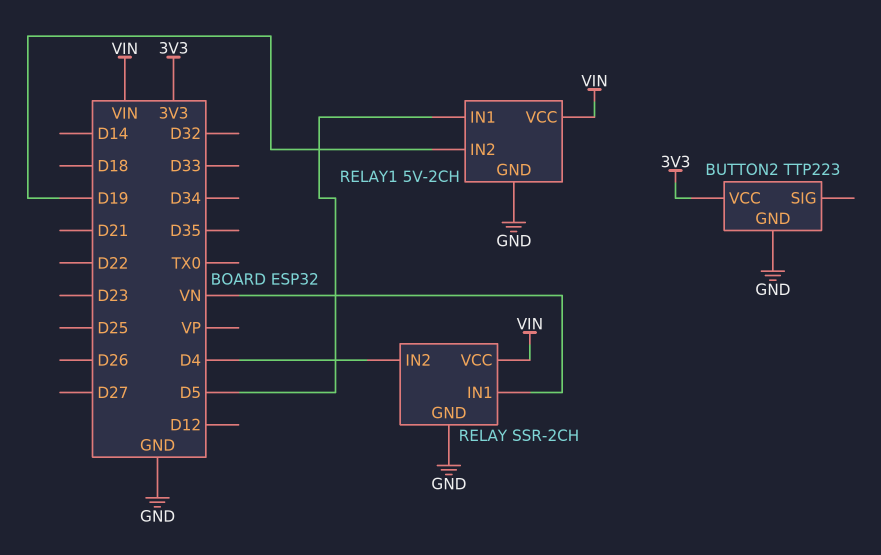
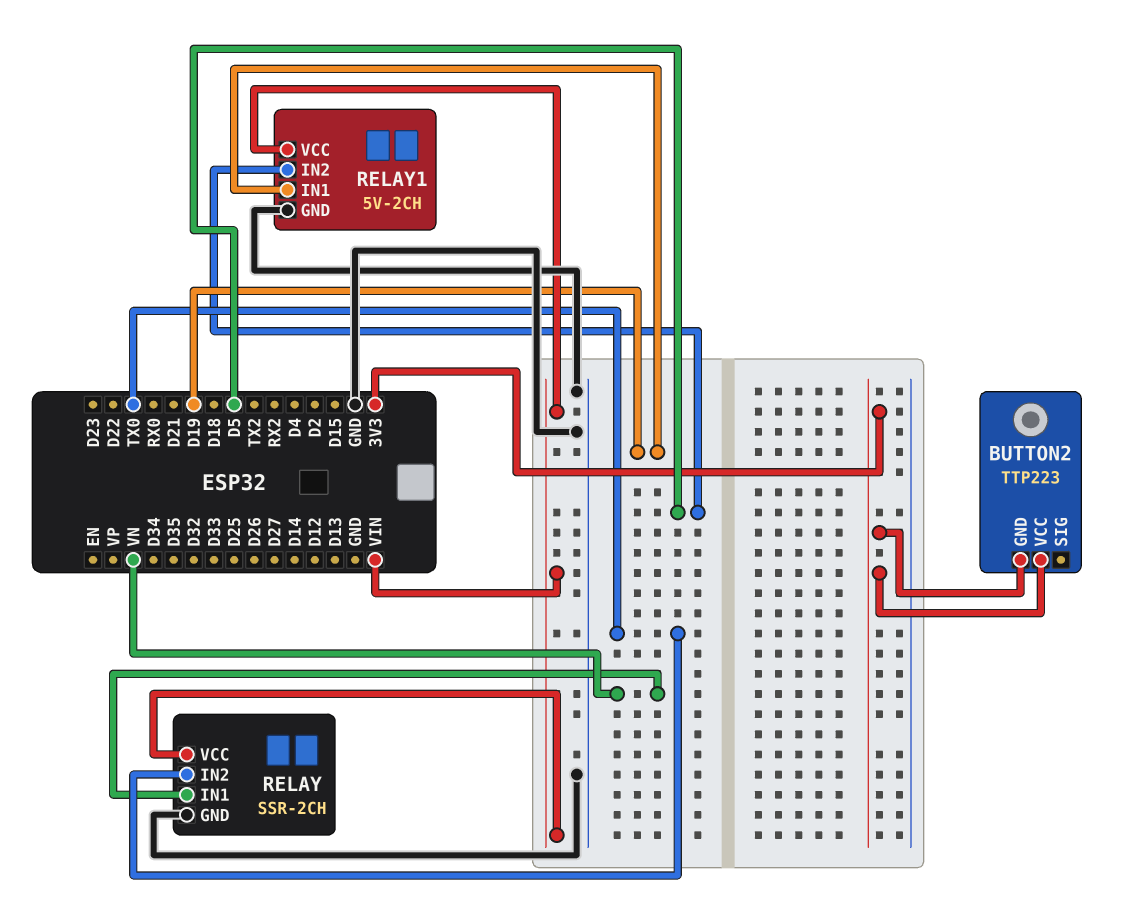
BUTTON2 pin GND: GND -> 3V3
RELAY pin IN2: D4 -> TX0
RELAY1 pin IN1: D5 -> D19
RELAY1 pin IN2: D19 -> D5

